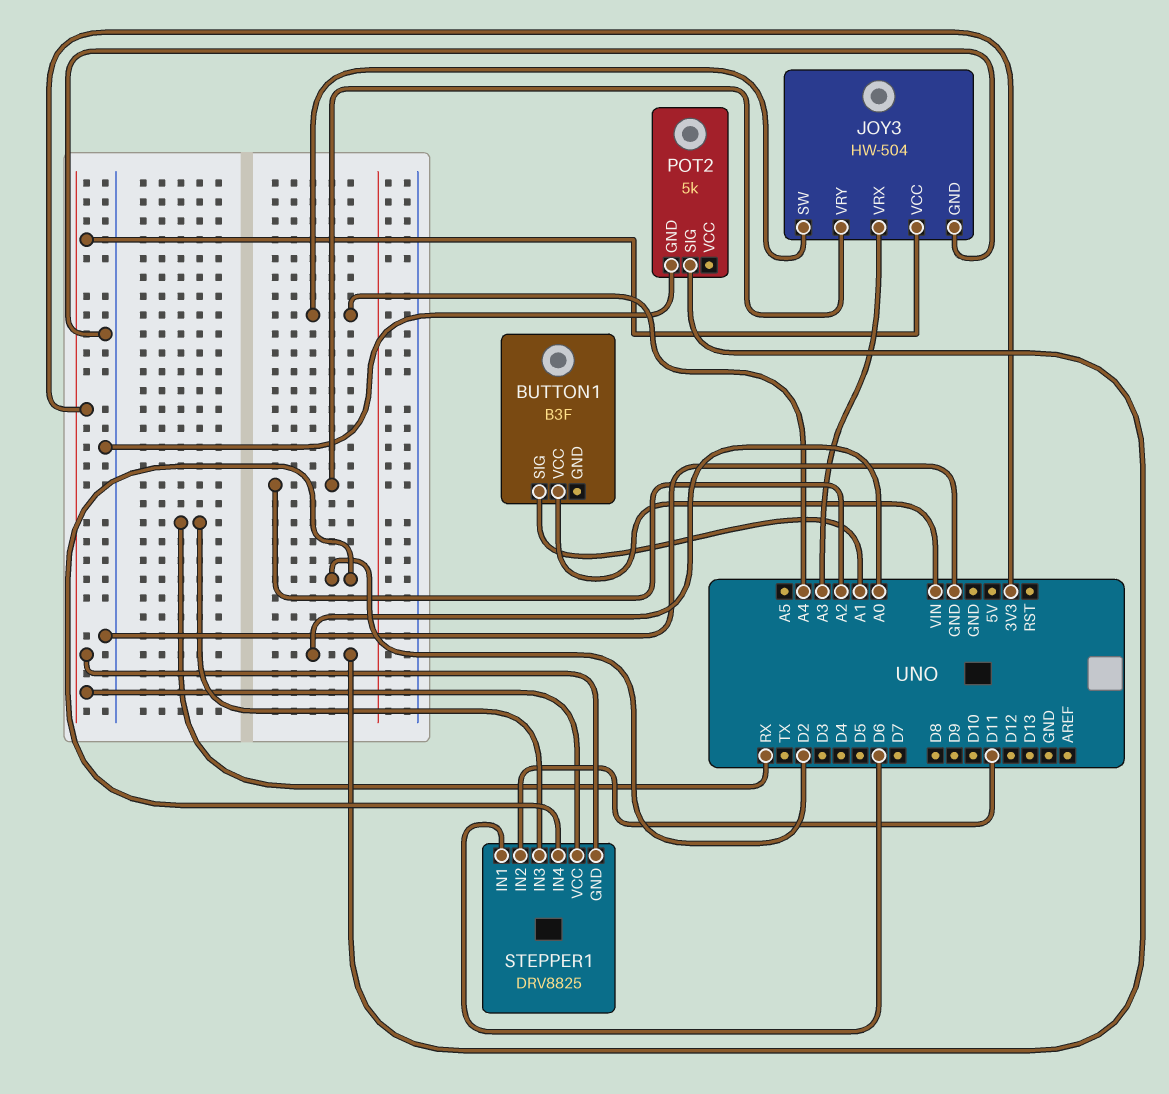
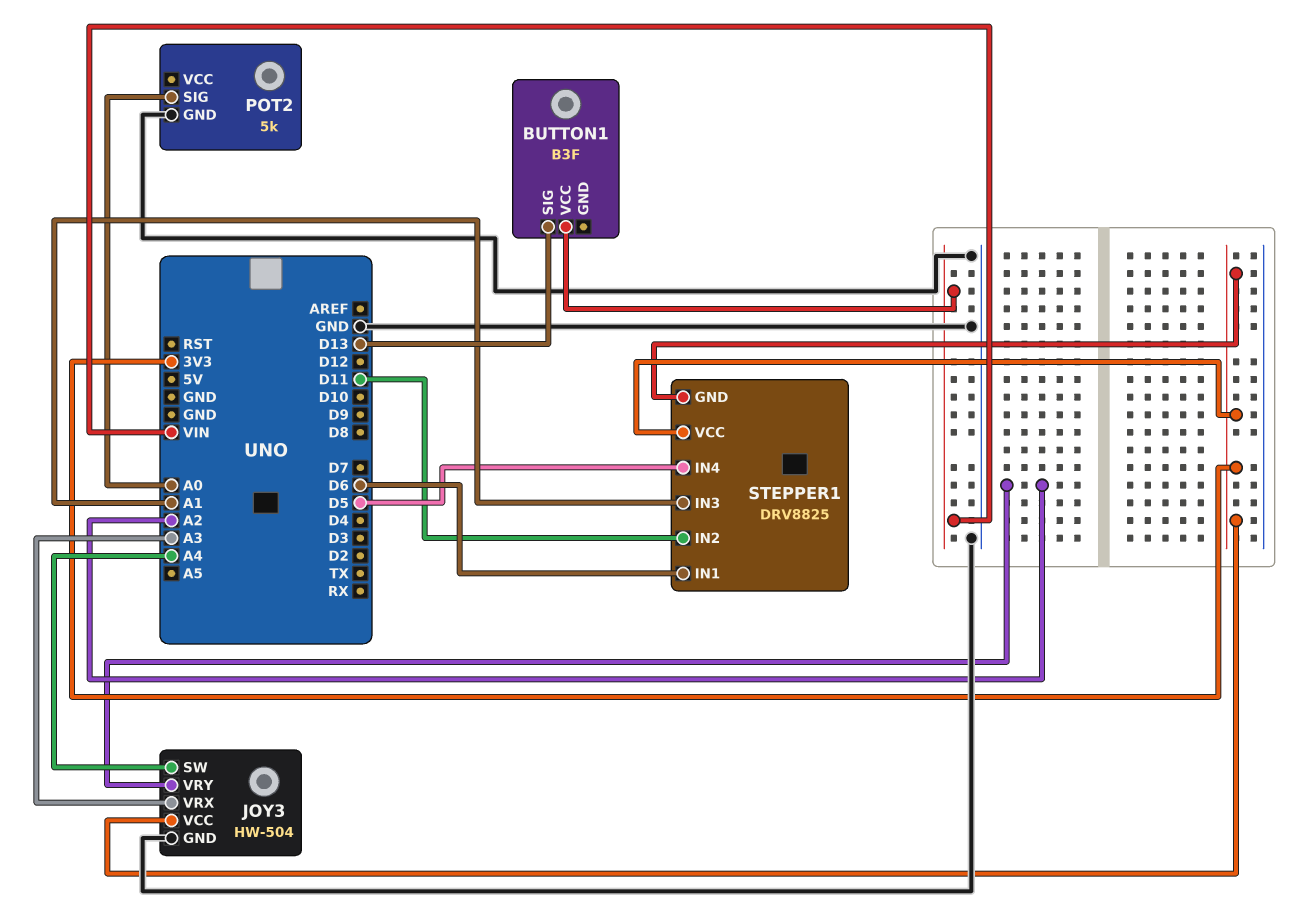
BUTTON1 pin SIG: A1 -> D13
STEPPER1 pin IN3: RX -> A1
STEPPER1 pin IN4: D2 -> D5

